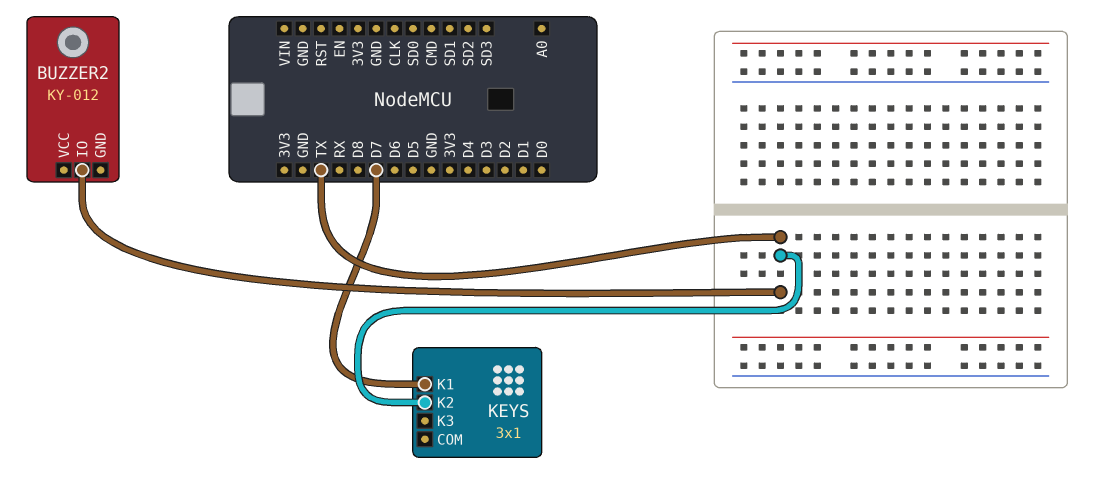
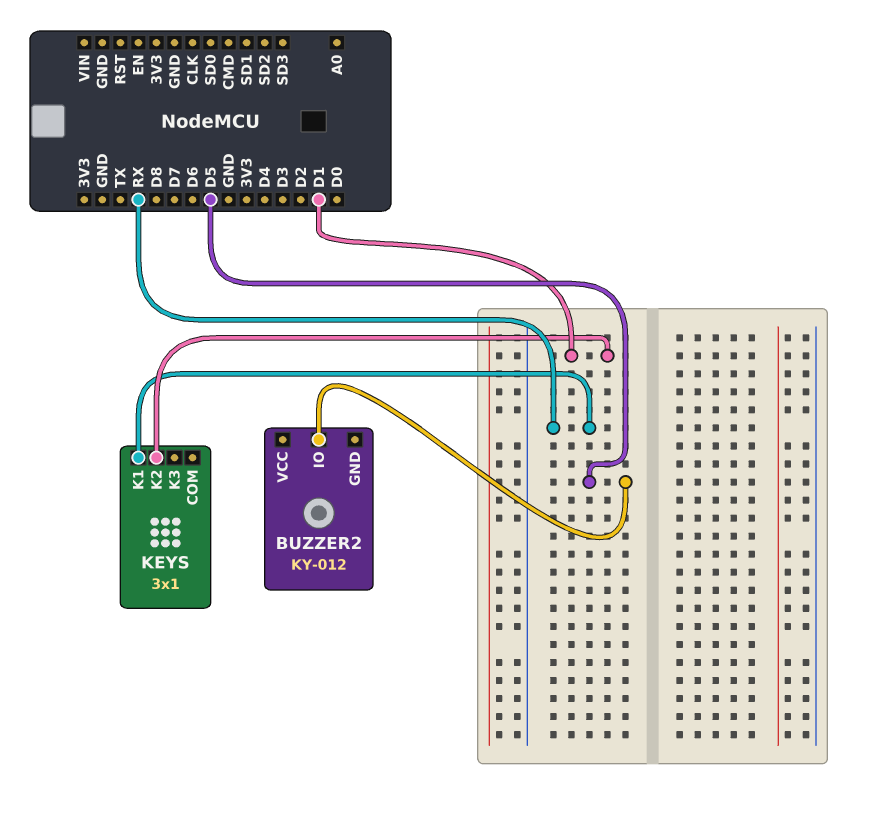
BUZZER2 pin IO: TX -> D5
KEYS pin K1: D7 -> RX
KEYS pin K2: TX -> D1

